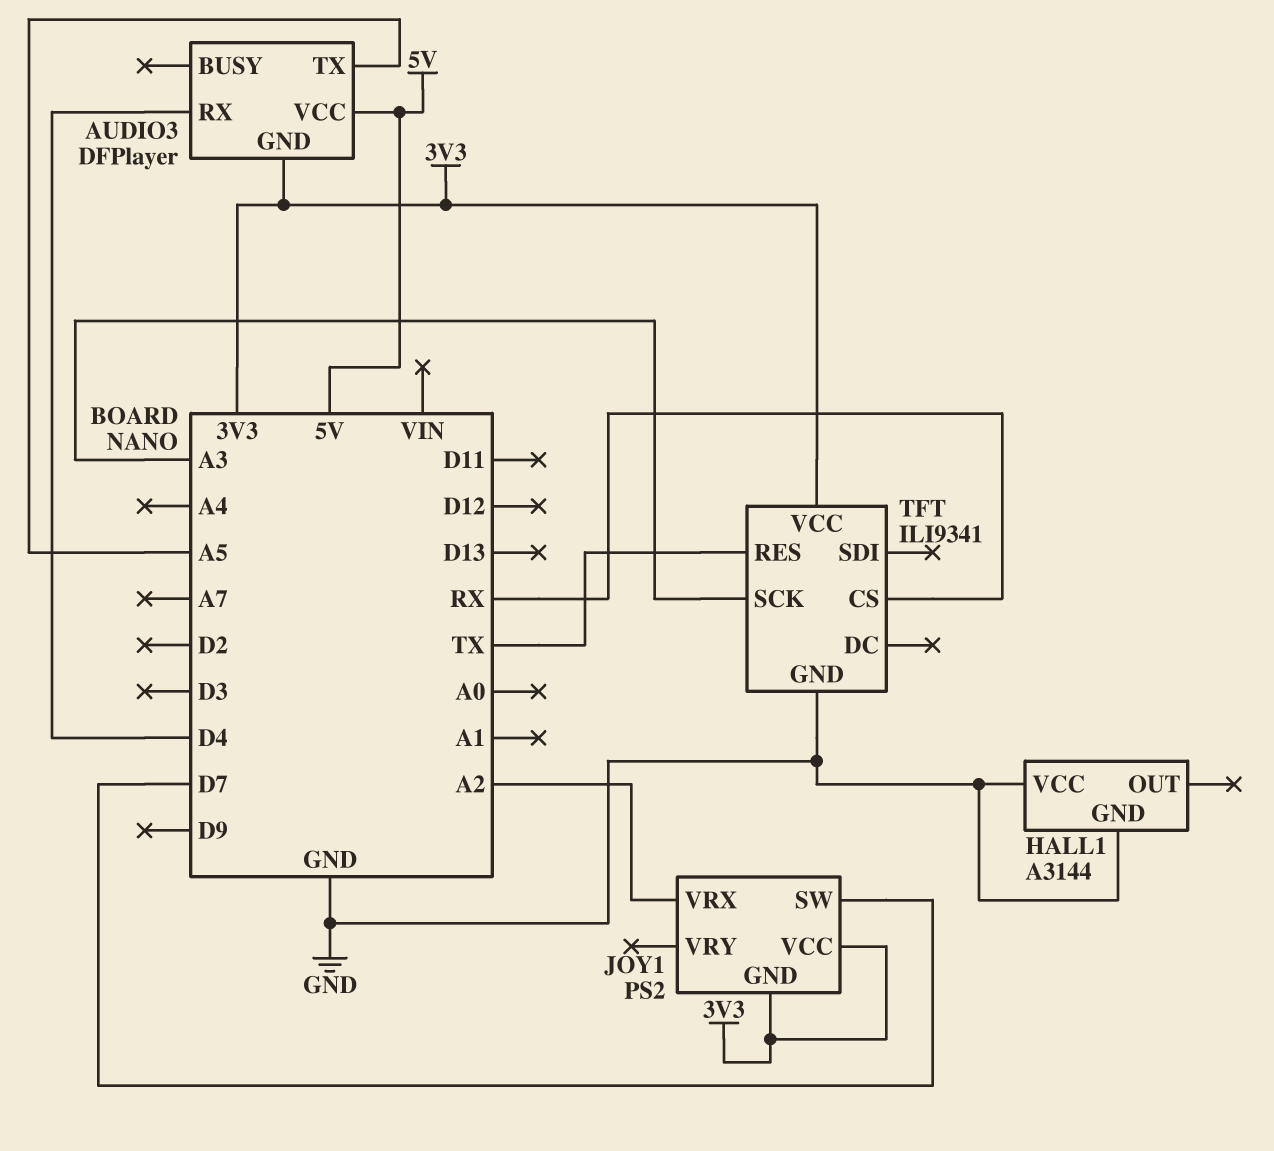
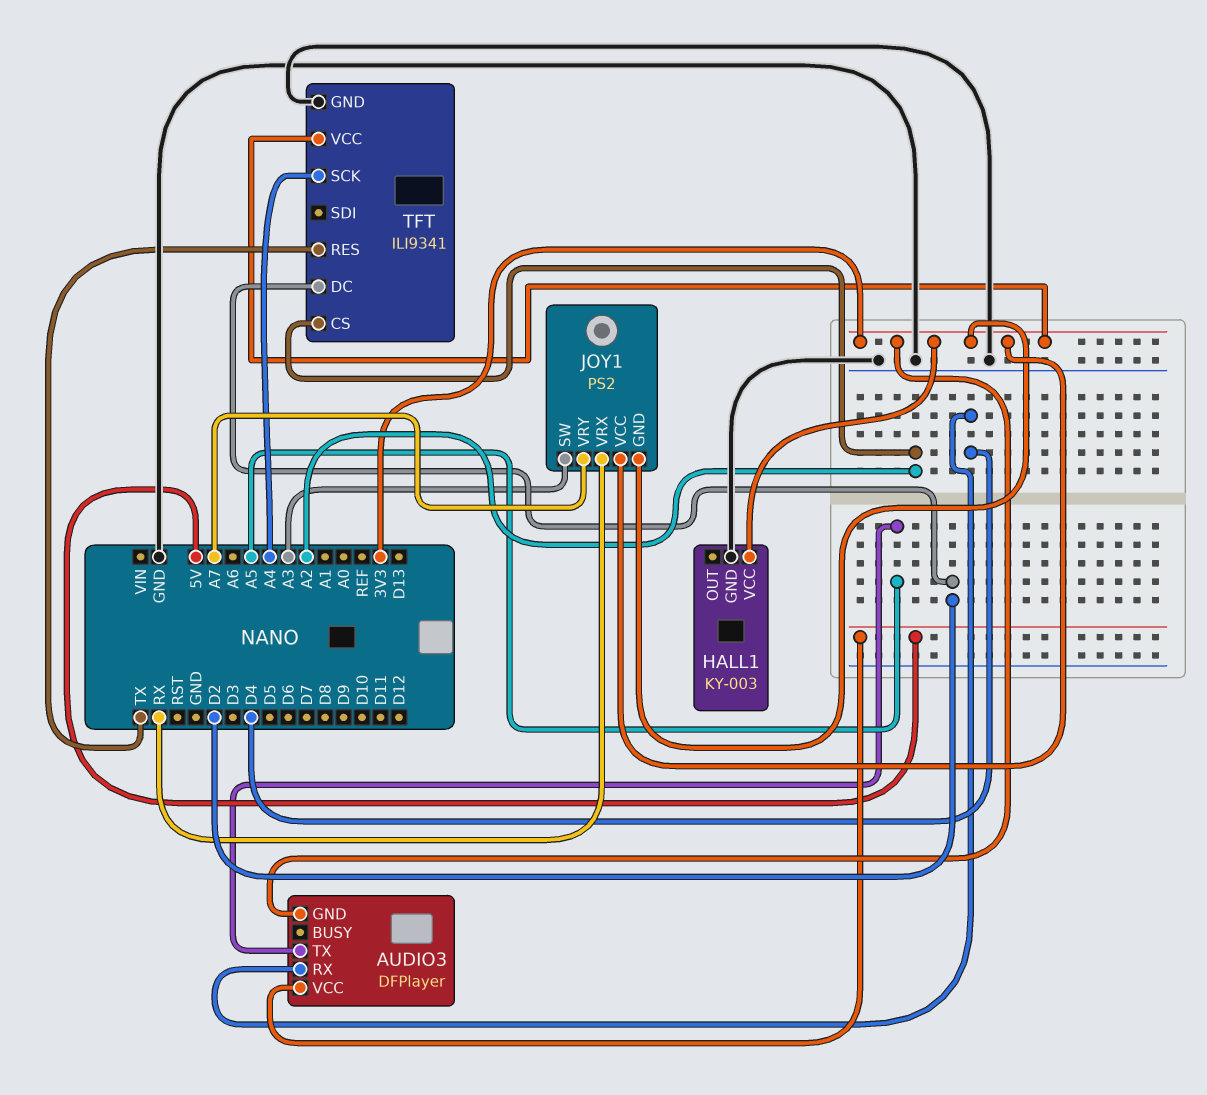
HALL1: A3144 -> KY-003
HALL1 pin VCC: GND -> 3V3
JOY1 pin SW: D7 -> A3
JOY1 pin VRX: A2 -> RX
JOY1 pin VRY: none -> A7
TFT pin CS: RX -> A2
TFT pin DC: none -> D2
TFT pin SCK: A3 -> A4

